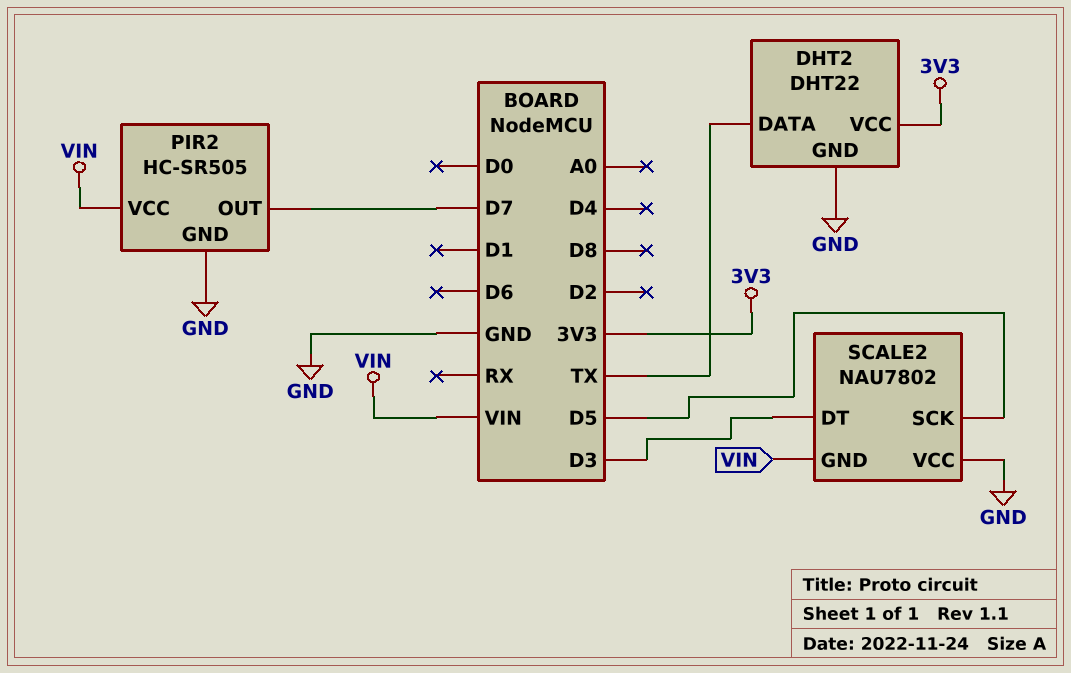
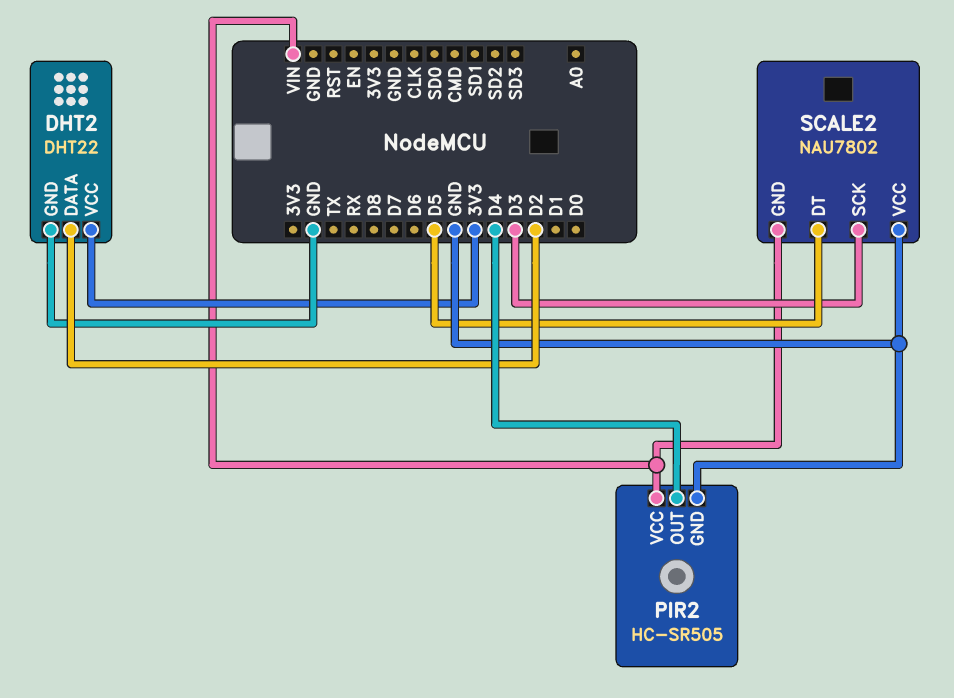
DHT2 pin DATA: TX -> D2
PIR2 pin OUT: D7 -> D4
SCALE2 pin DT: D3 -> D5
SCALE2 pin SCK: D5 -> D3

